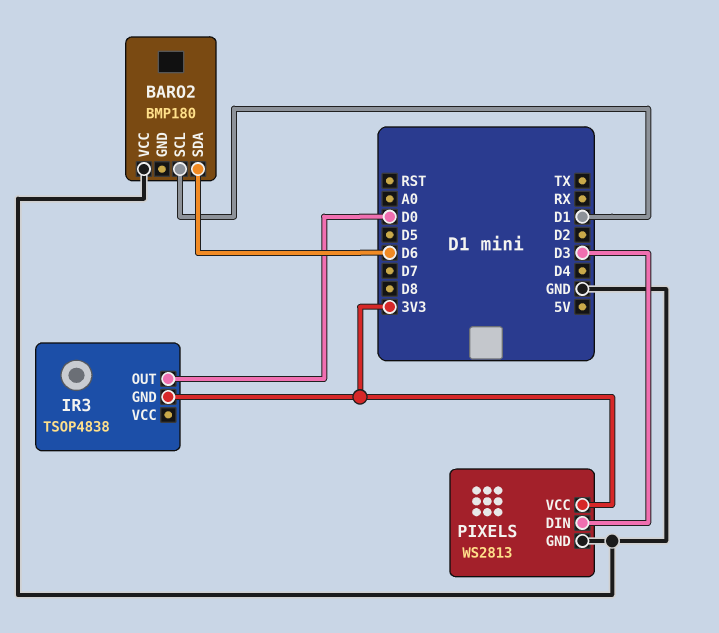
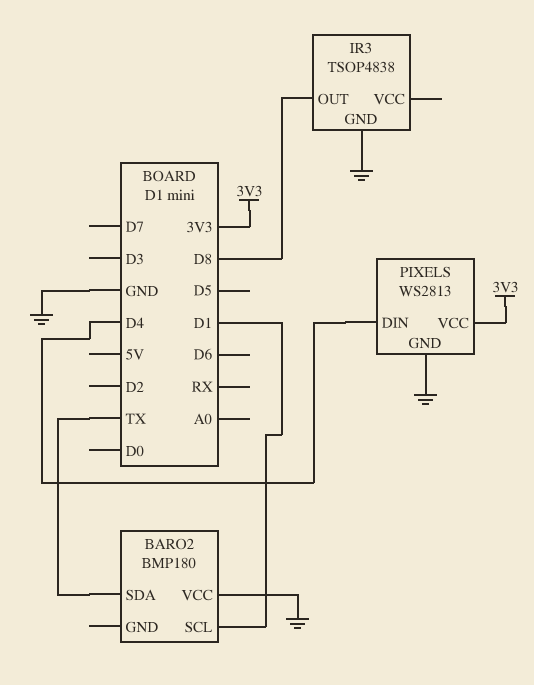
BARO2 pin SDA: D6 -> TX
IR3 pin GND: 3V3 -> GND
IR3 pin OUT: D0 -> D8
PIXELS pin DIN: D3 -> D4

